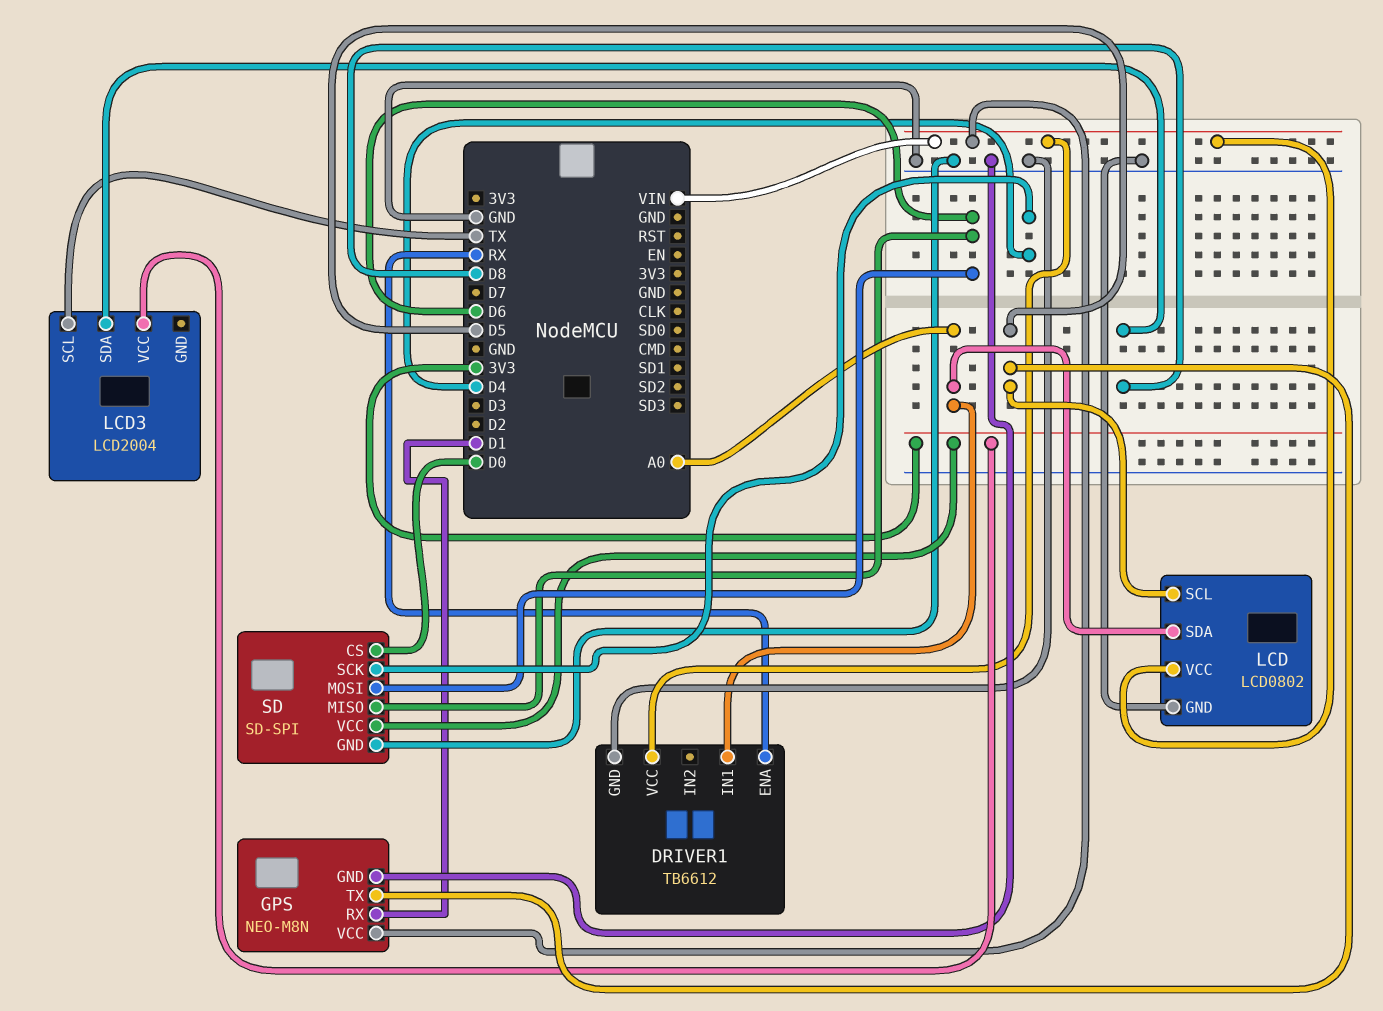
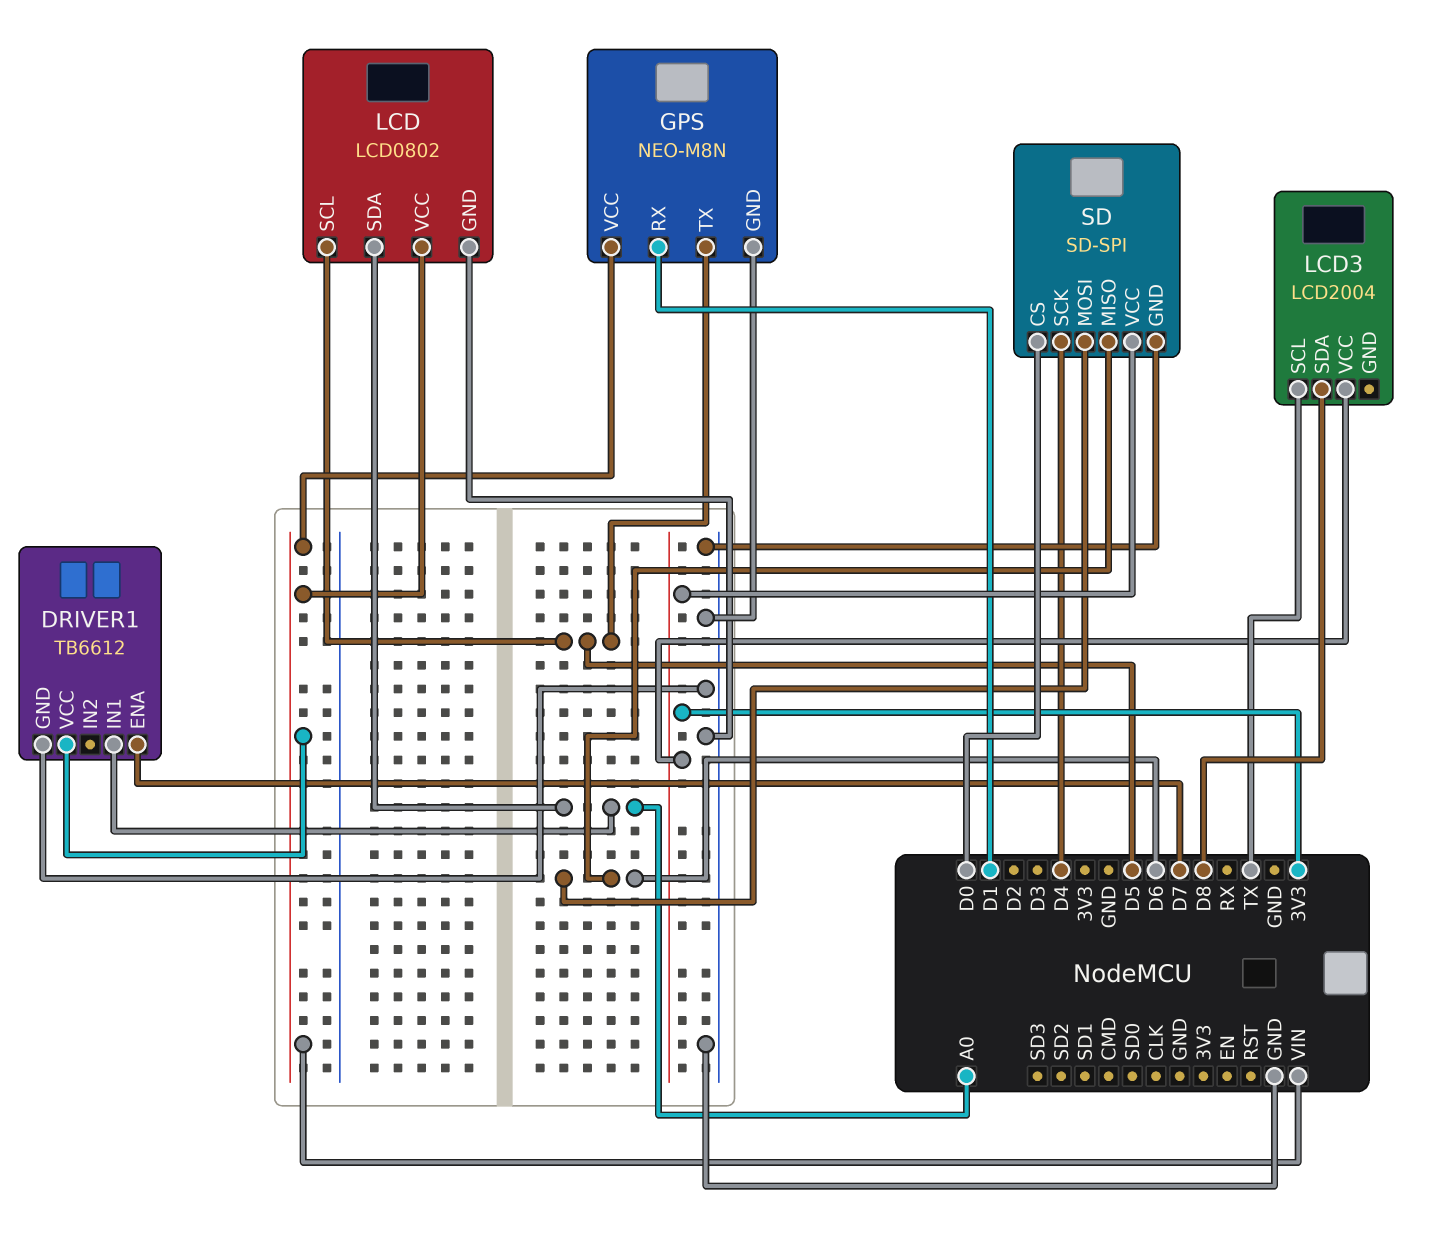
DRIVER1 pin ENA: RX -> D7

